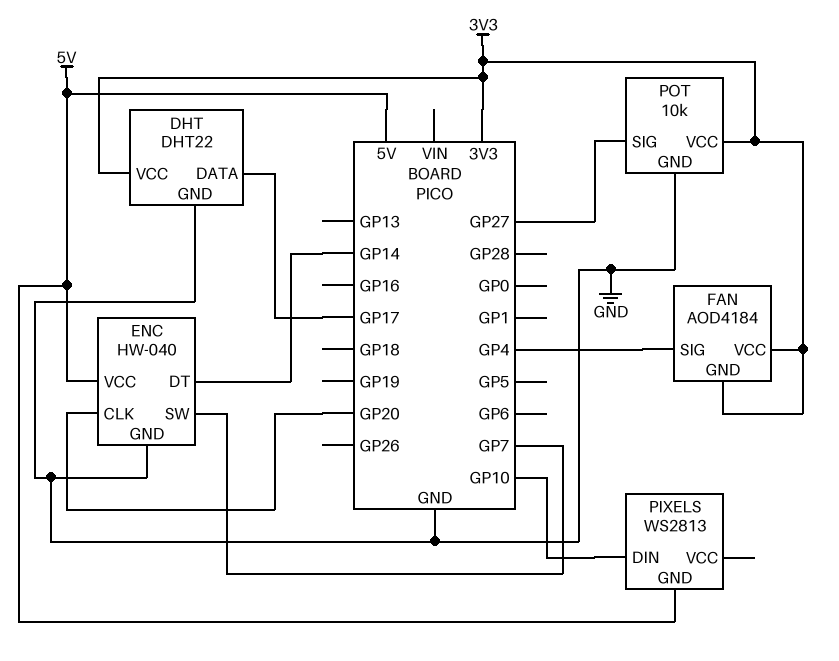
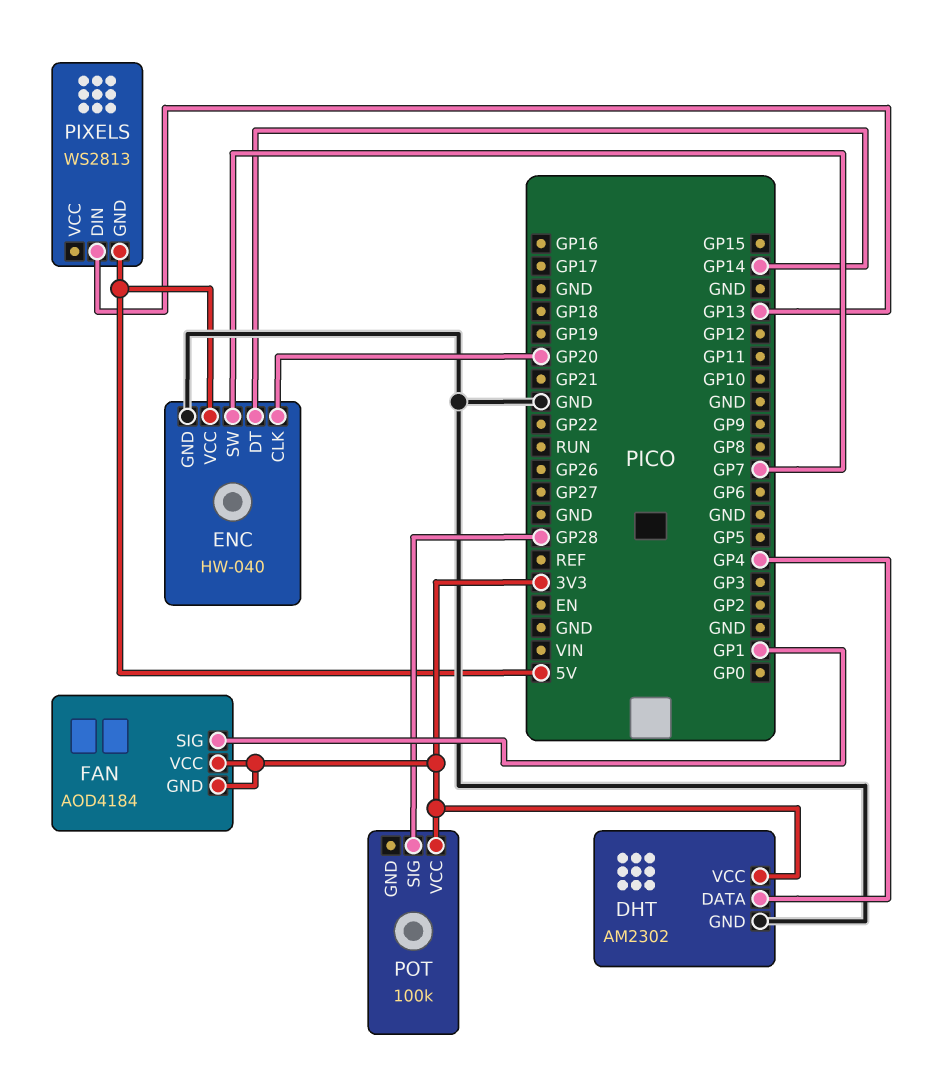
DHT: DHT22 -> AM2302
DHT pin DATA: GP17 -> GP4
FAN pin SIG: GP4 -> GP1
PIXELS pin DIN: GP10 -> GP13
POT: 10k -> 100k
POT pin GND: GND -> none
POT pin SIG: GP27 -> GP28

